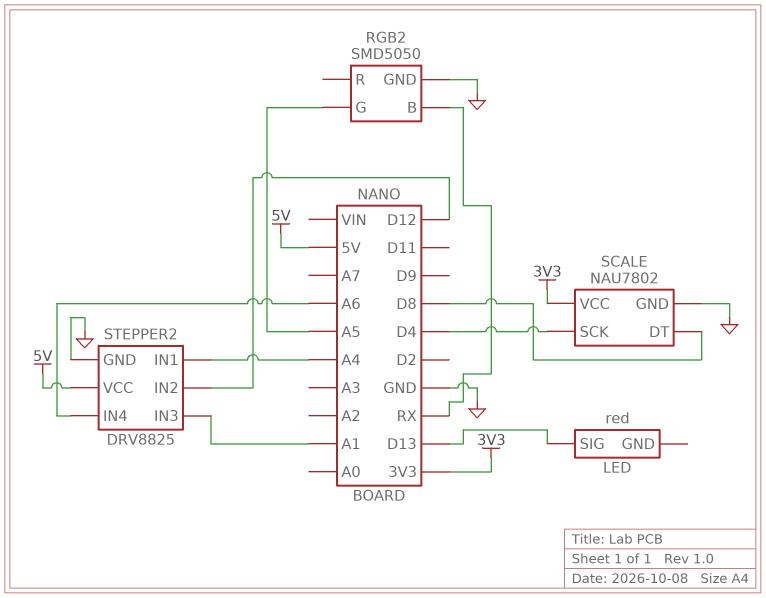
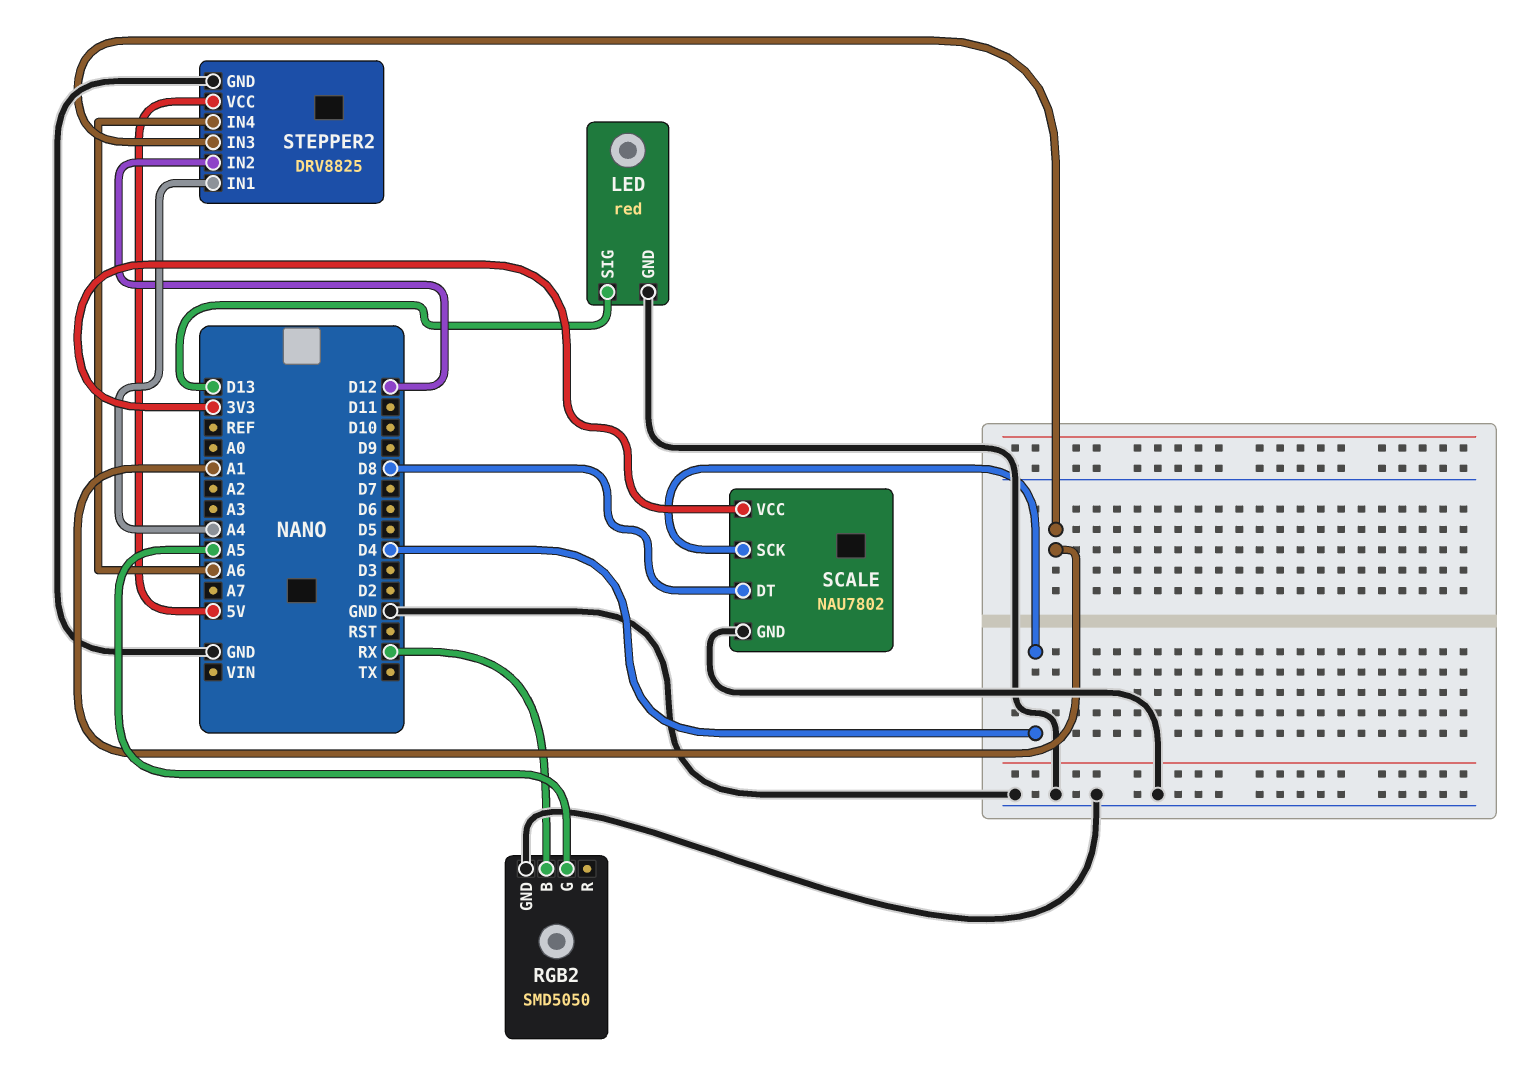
LED pin GND: none -> GND

